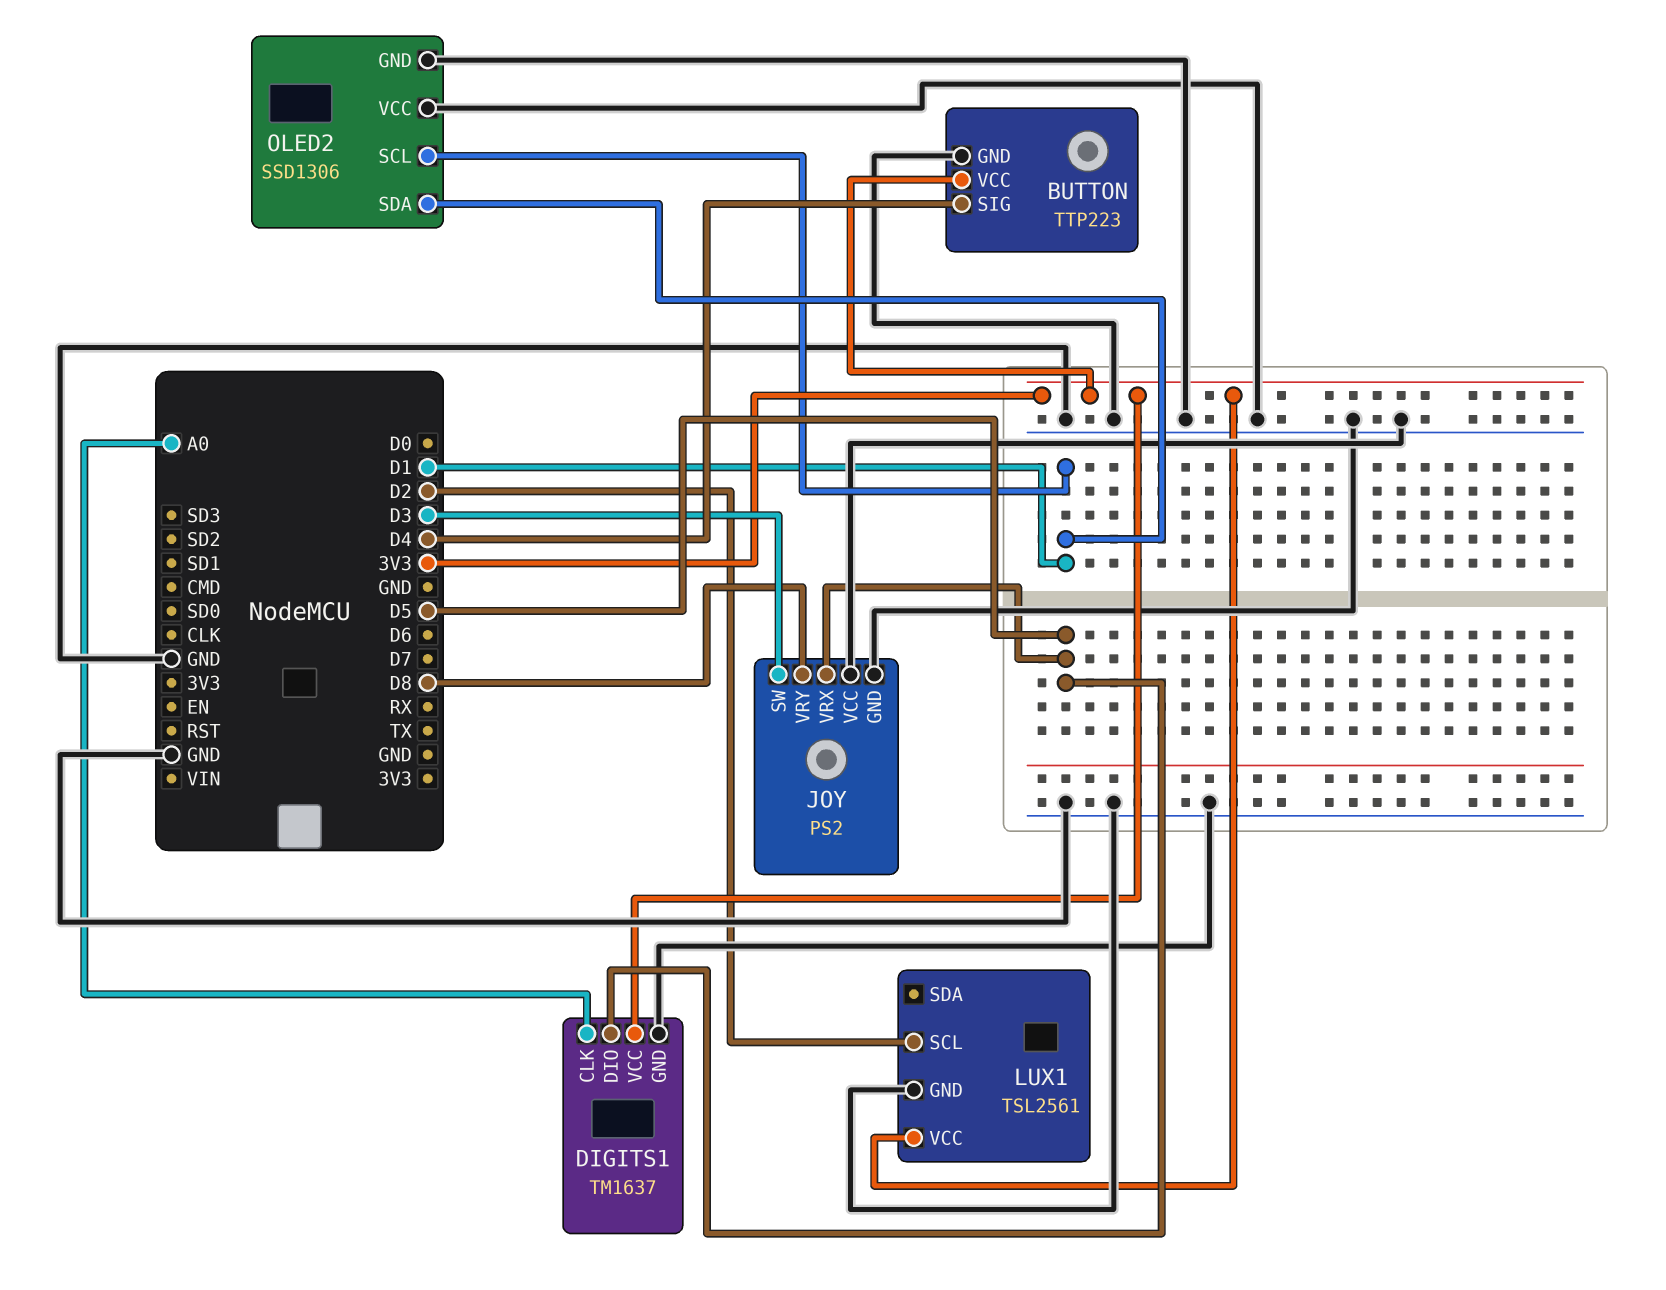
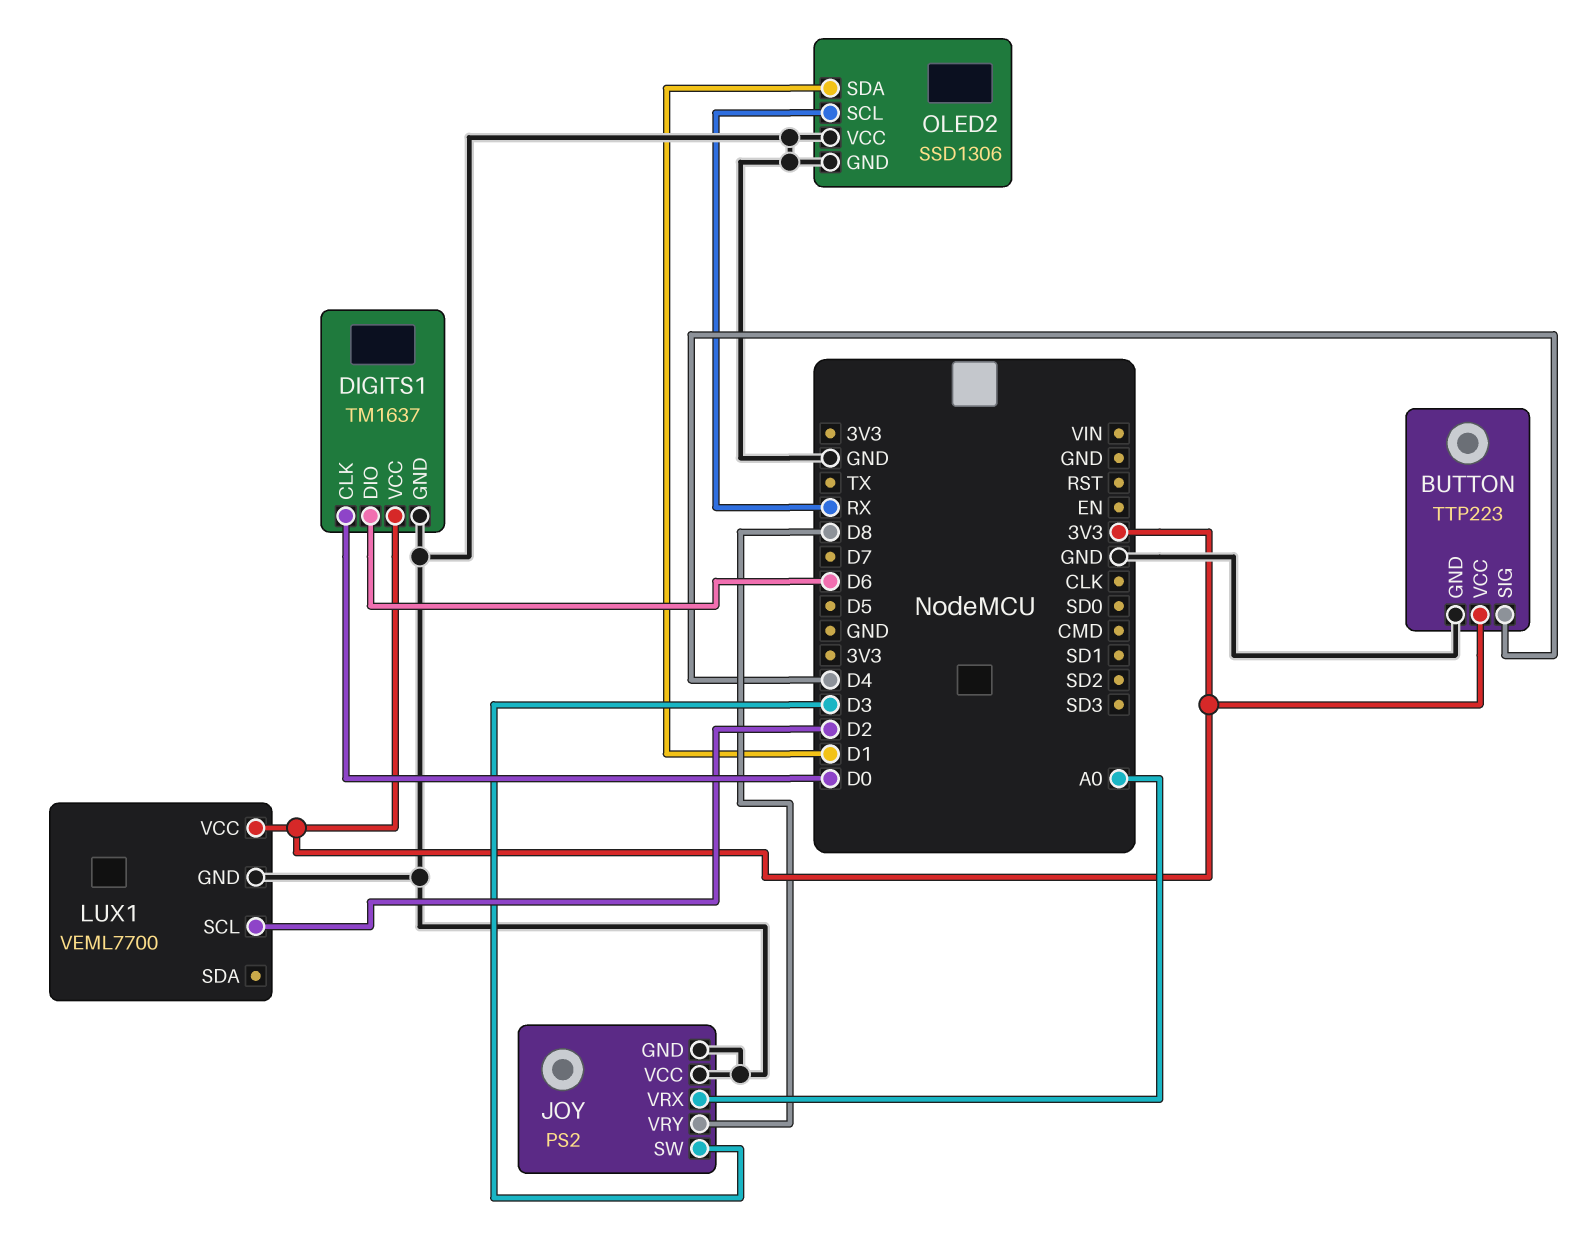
DIGITS1 pin CLK: A0 -> D0
DIGITS1 pin DIO: D5 -> D6
JOY pin VRX: D5 -> A0
LUX1: TSL2561 -> VEML7700
OLED2 pin SCL: D1 -> RX

